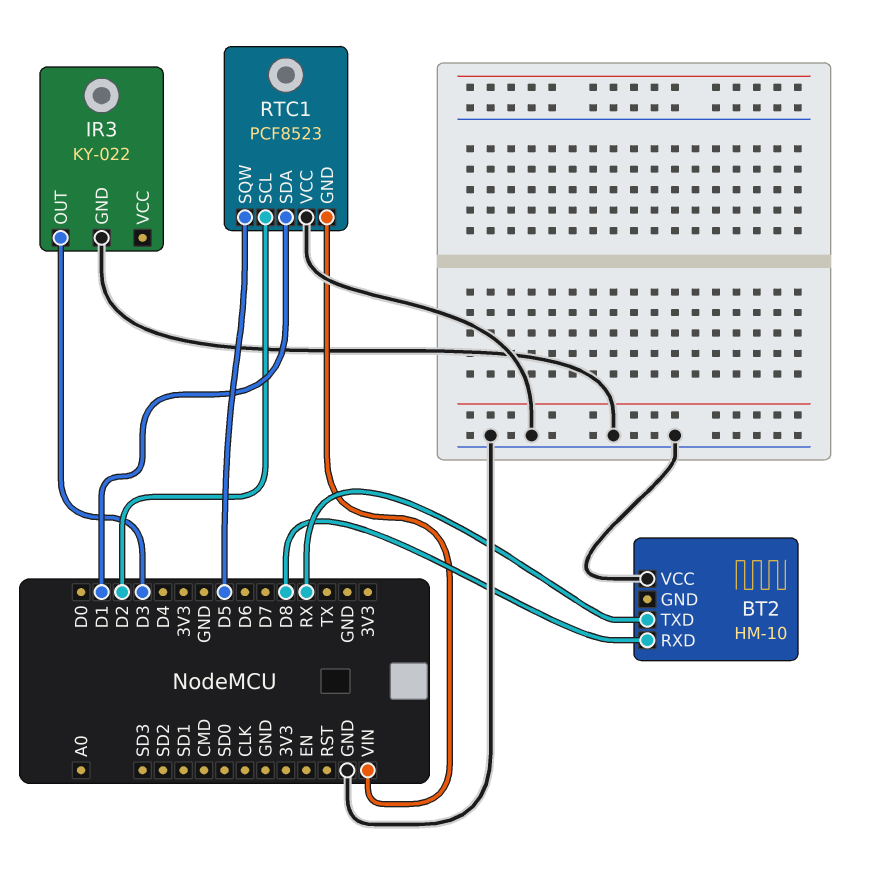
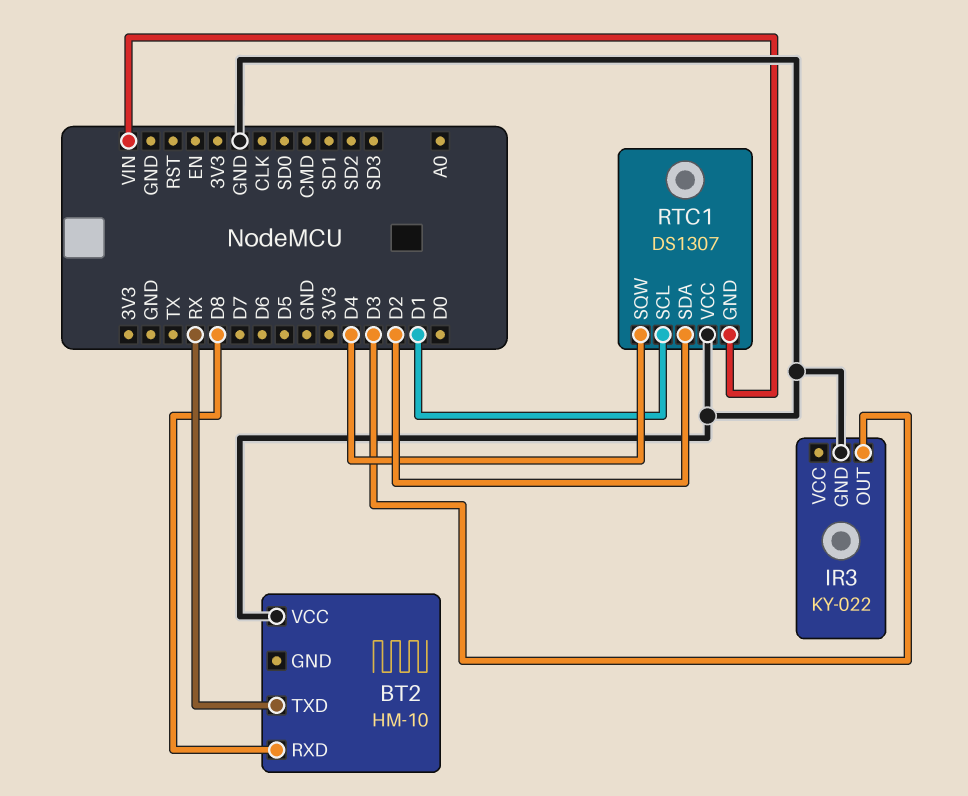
RTC1: PCF8523 -> DS1307
RTC1 pin SCL: D2 -> D1
RTC1 pin SDA: D1 -> D2
RTC1 pin SQW: D5 -> D4

